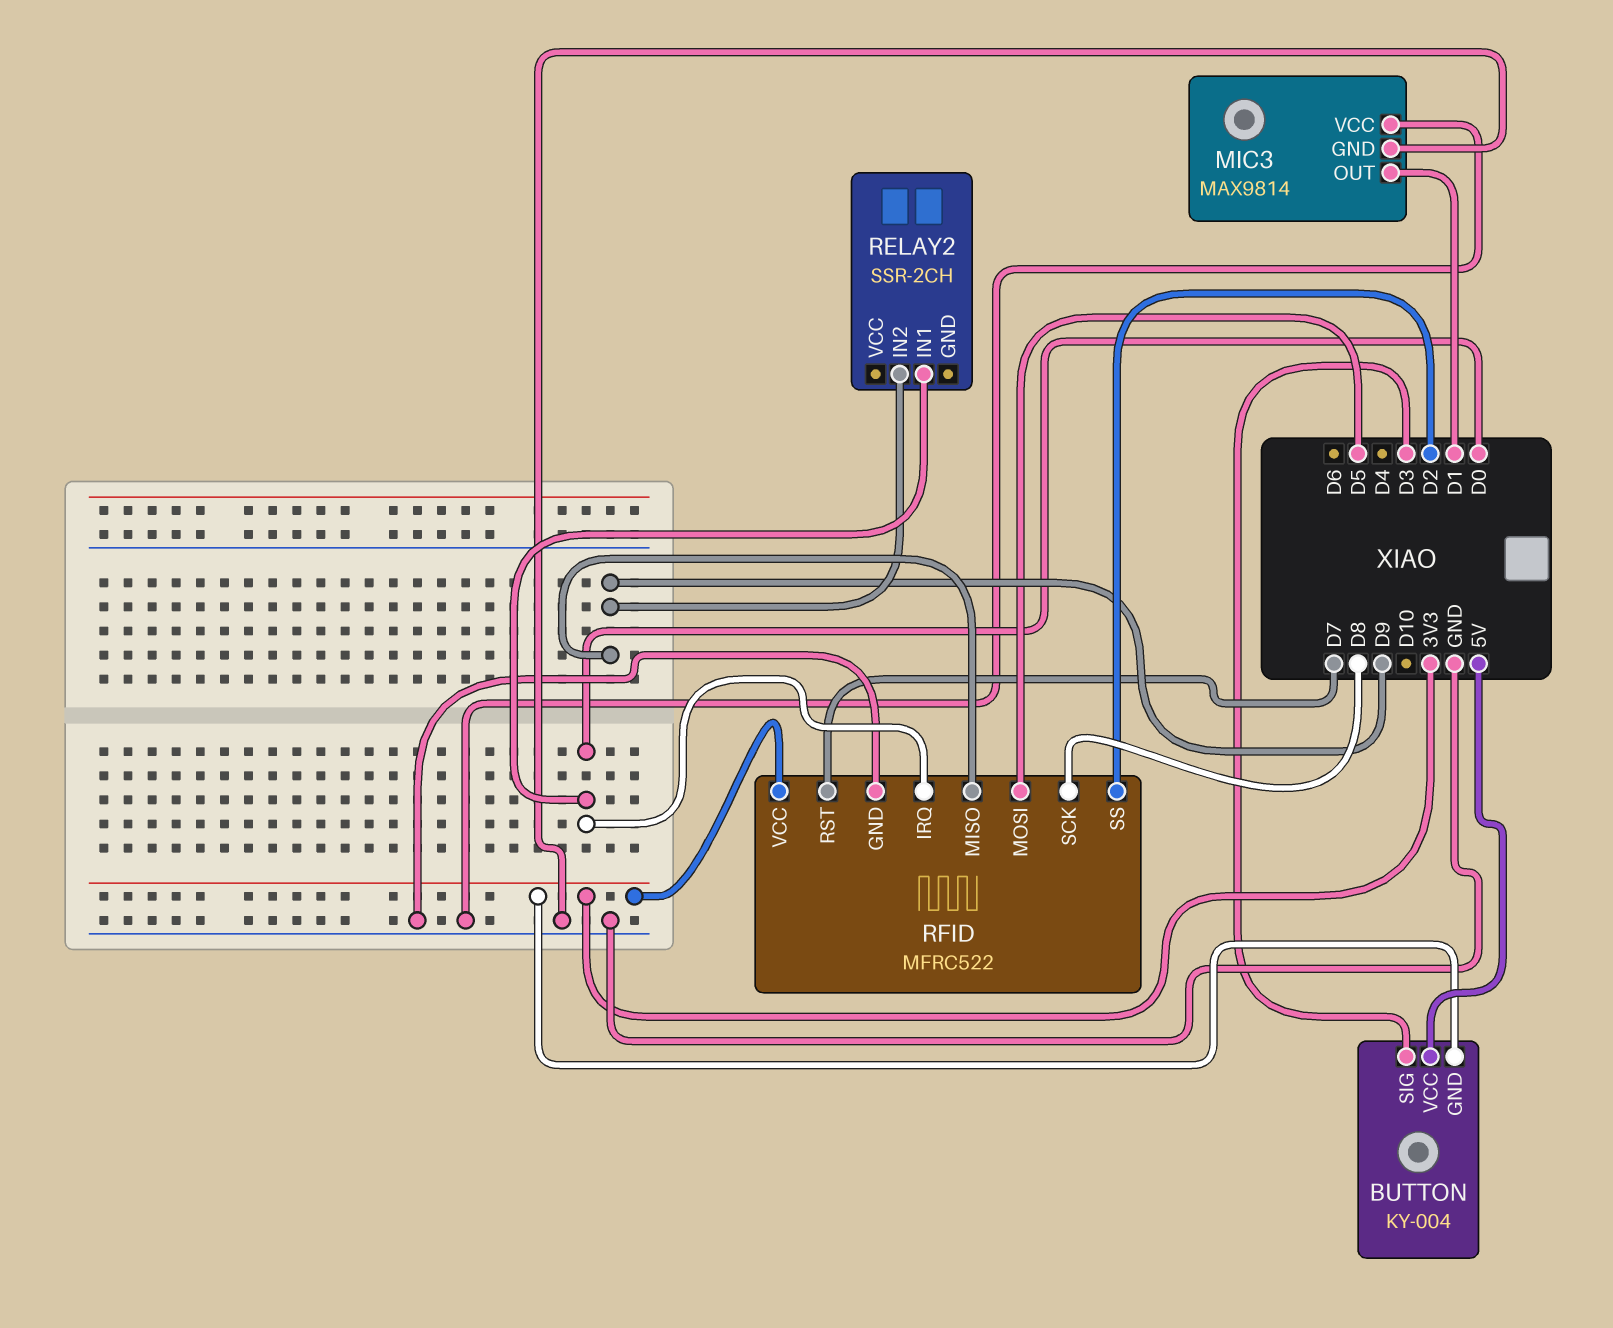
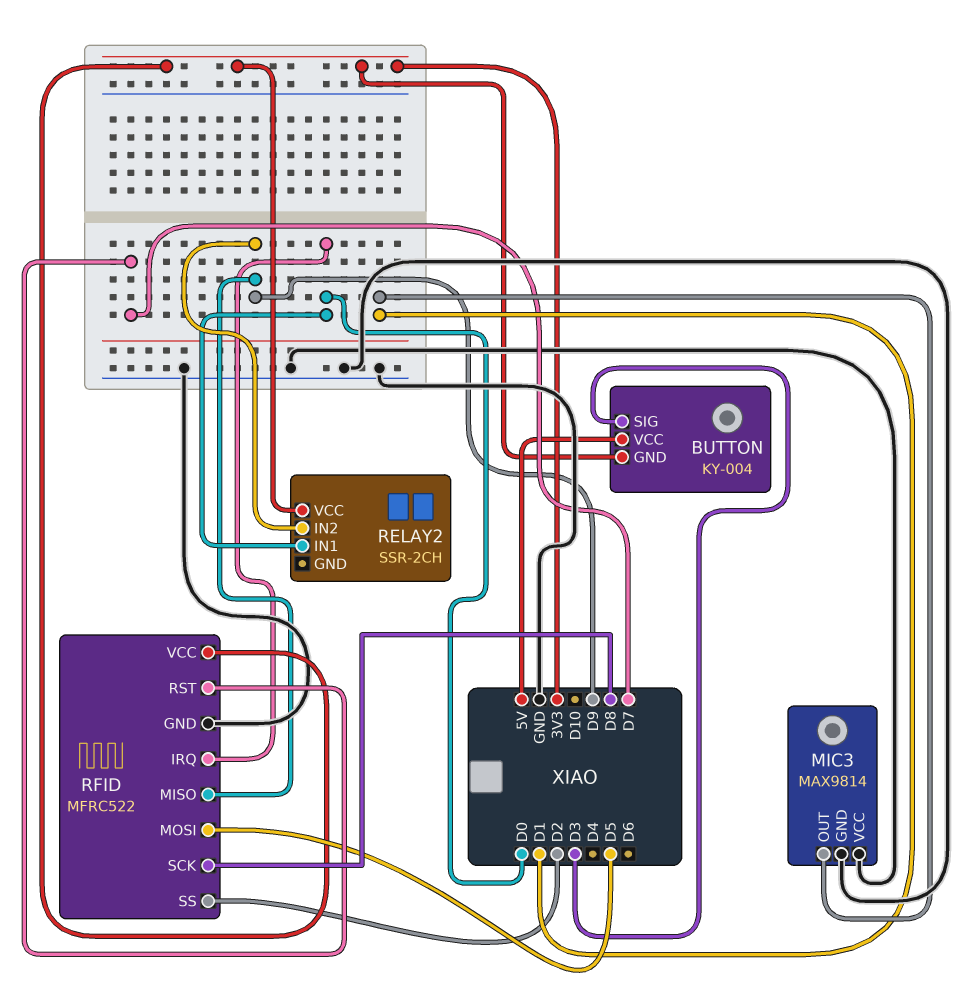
RELAY2 pin VCC: none -> 3V3

